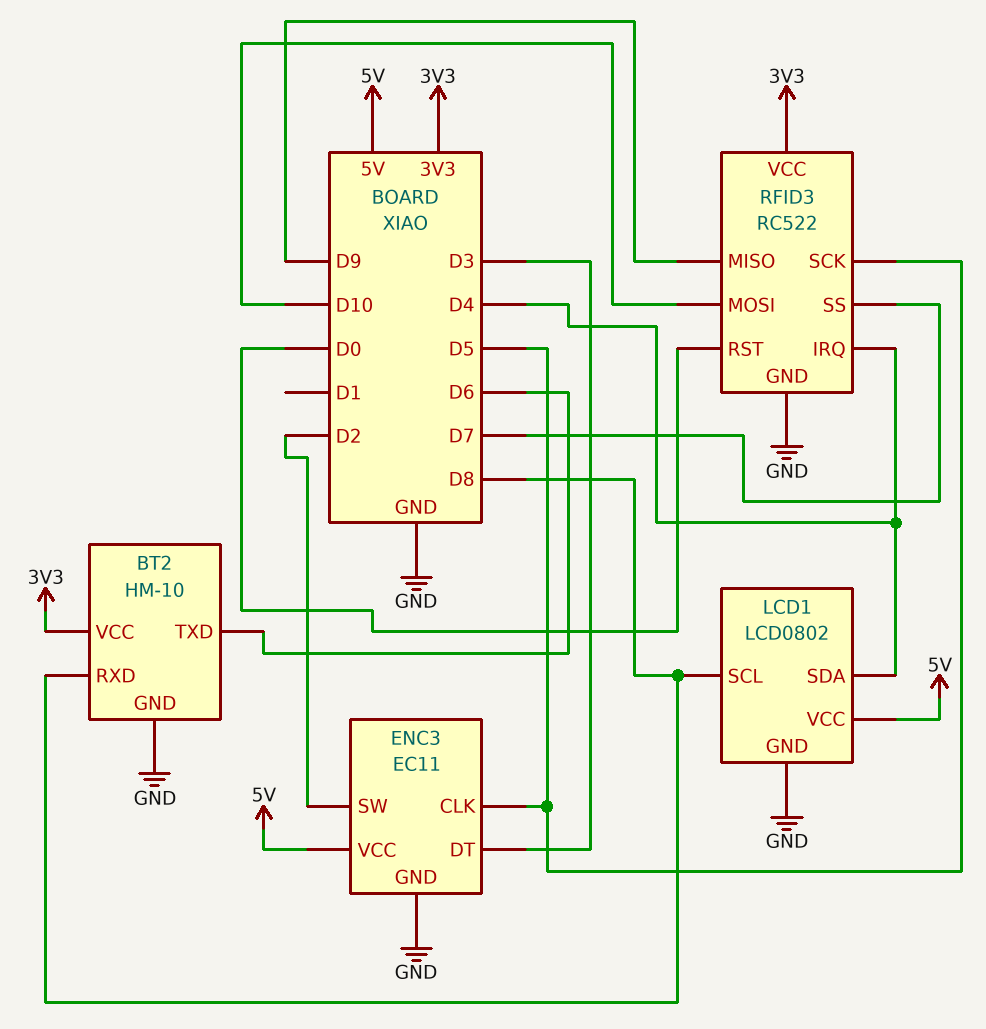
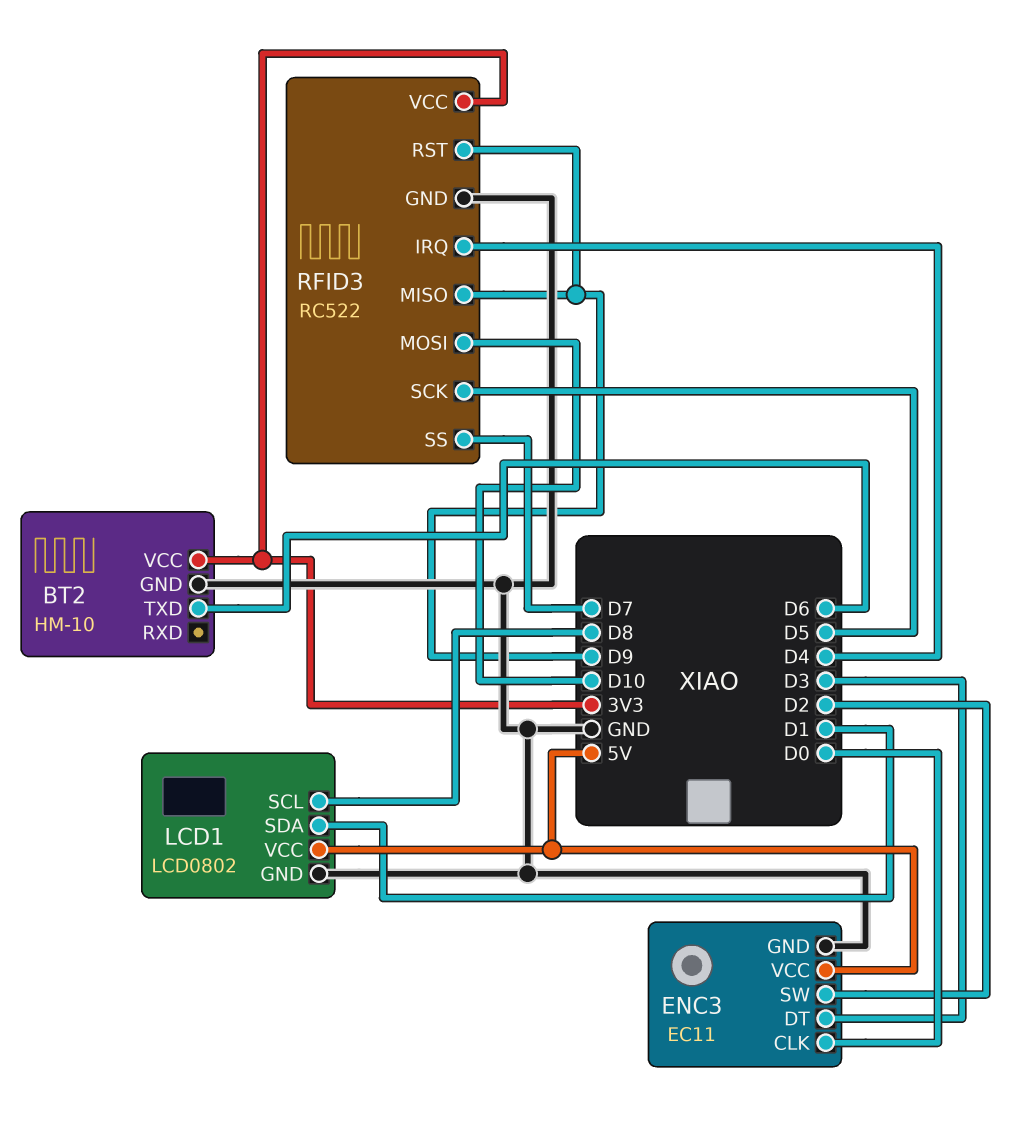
BT2 pin RXD: D8 -> none
ENC3 pin CLK: D5 -> D0
LCD1 pin SDA: D4 -> D1
RFID3 pin RST: D0 -> D9

